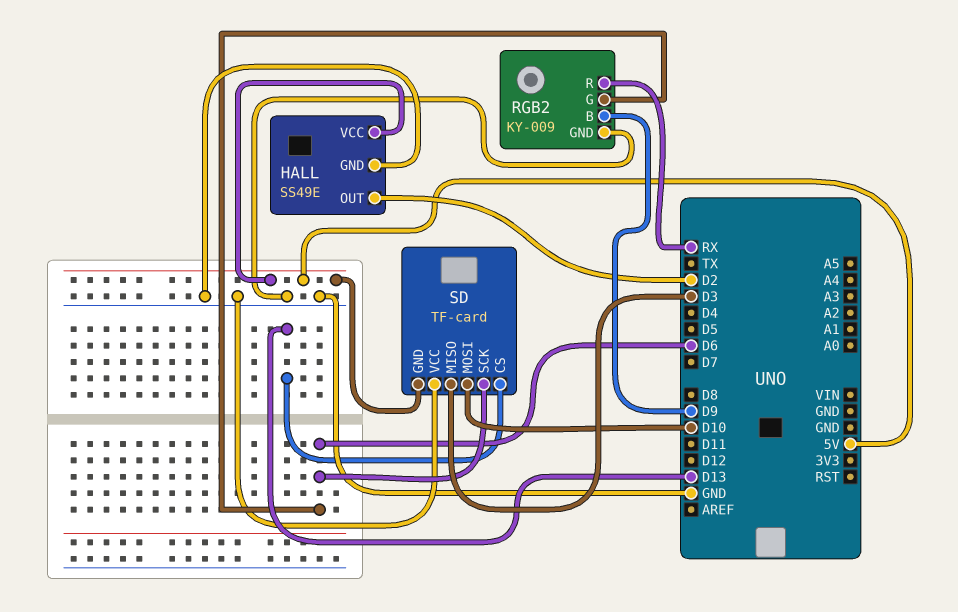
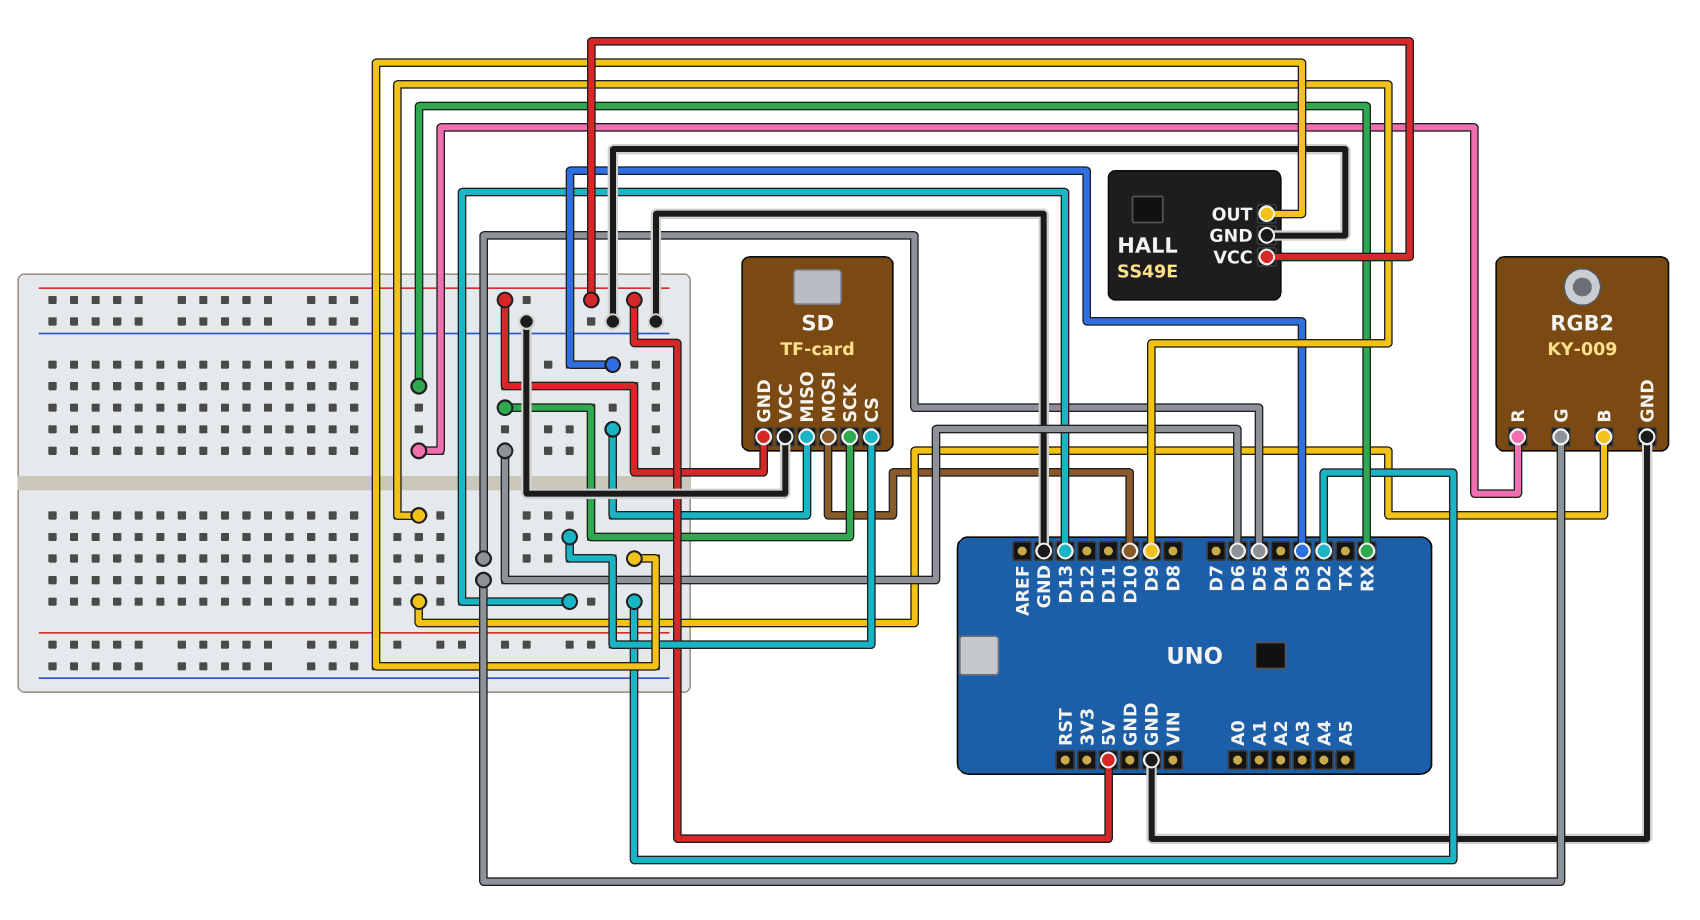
RGB2 pin G: D6 -> D5

